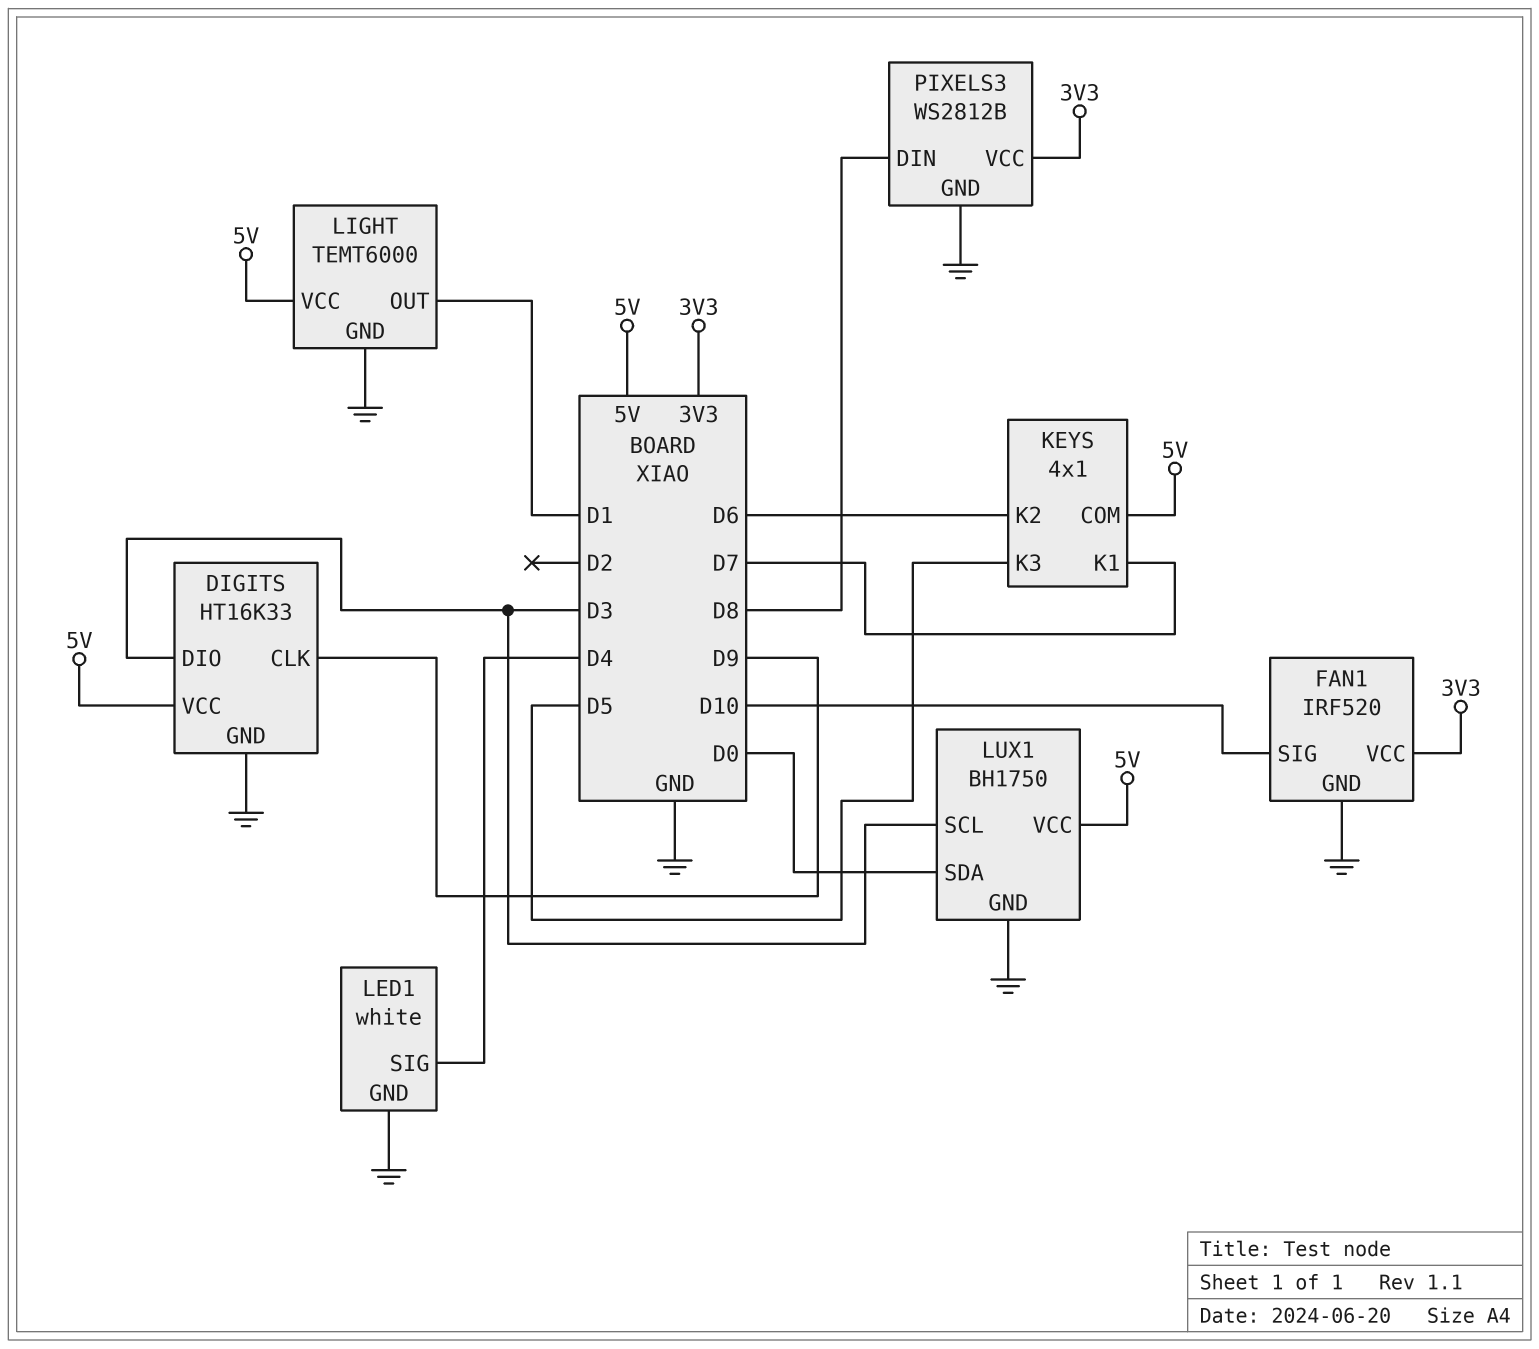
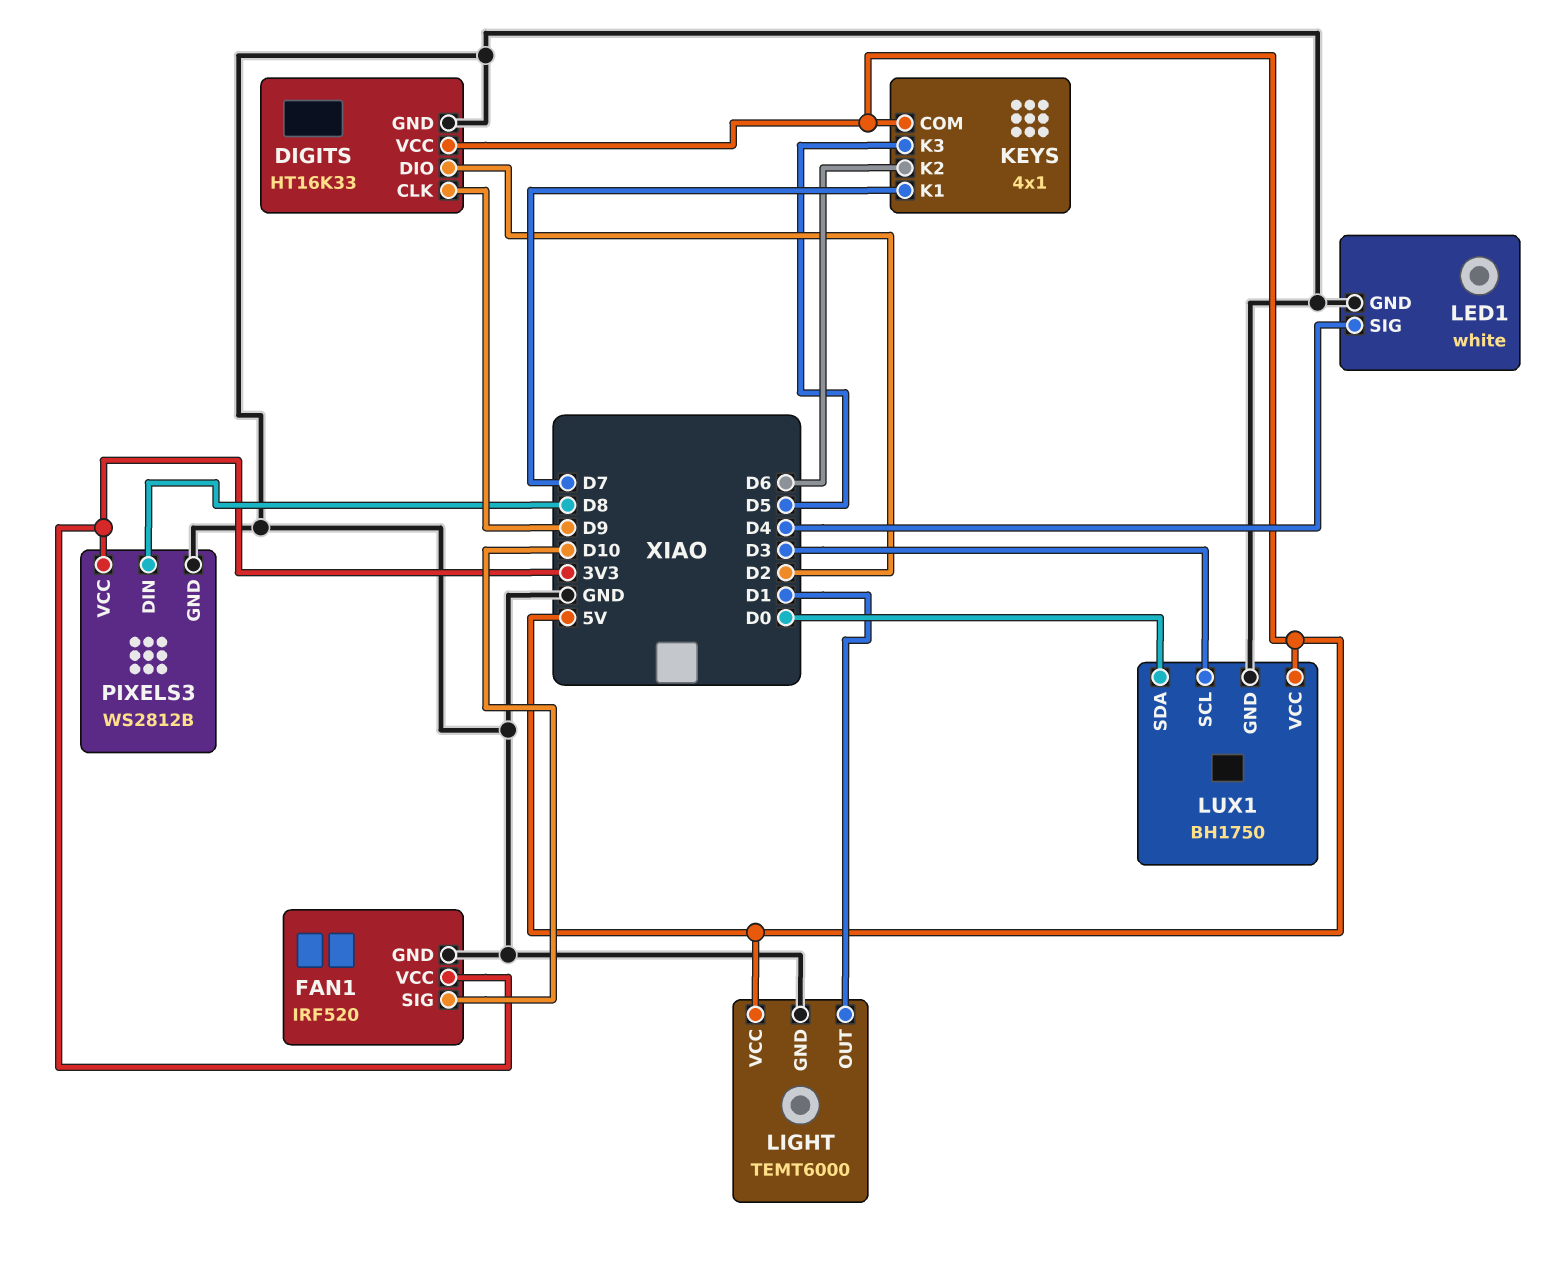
DIGITS pin DIO: D3 -> D2

